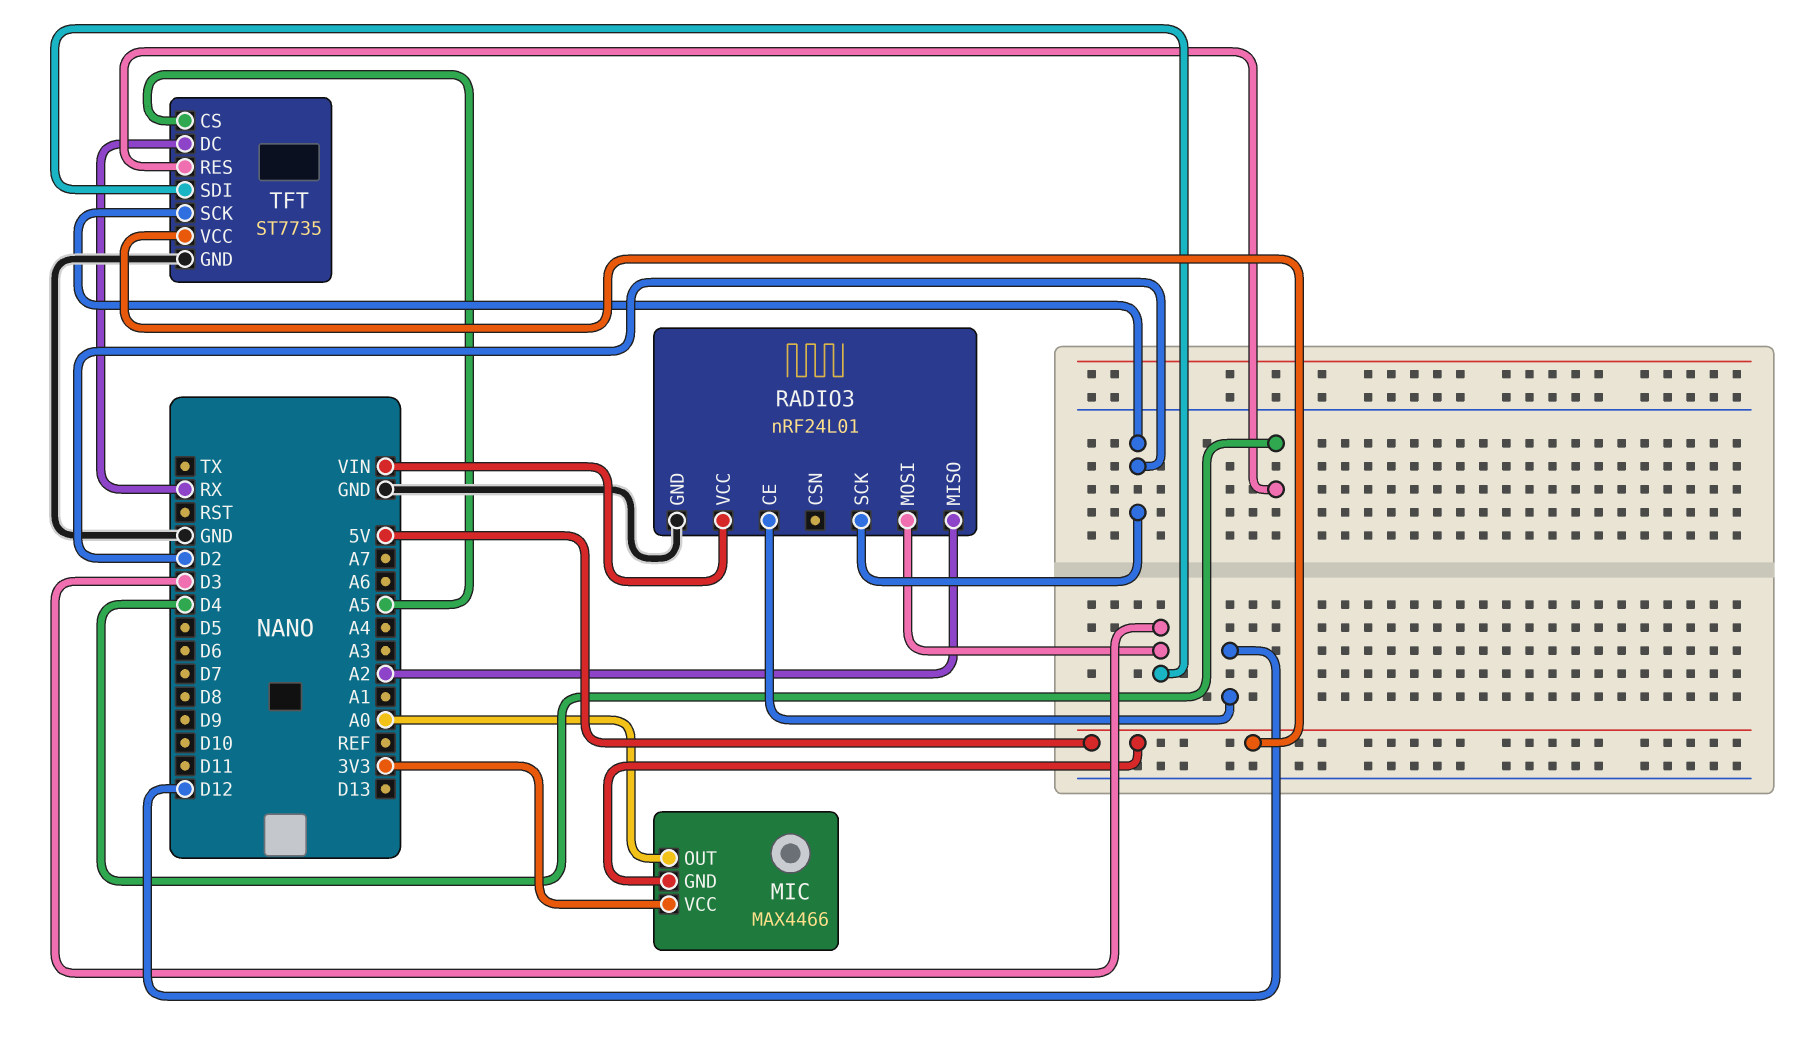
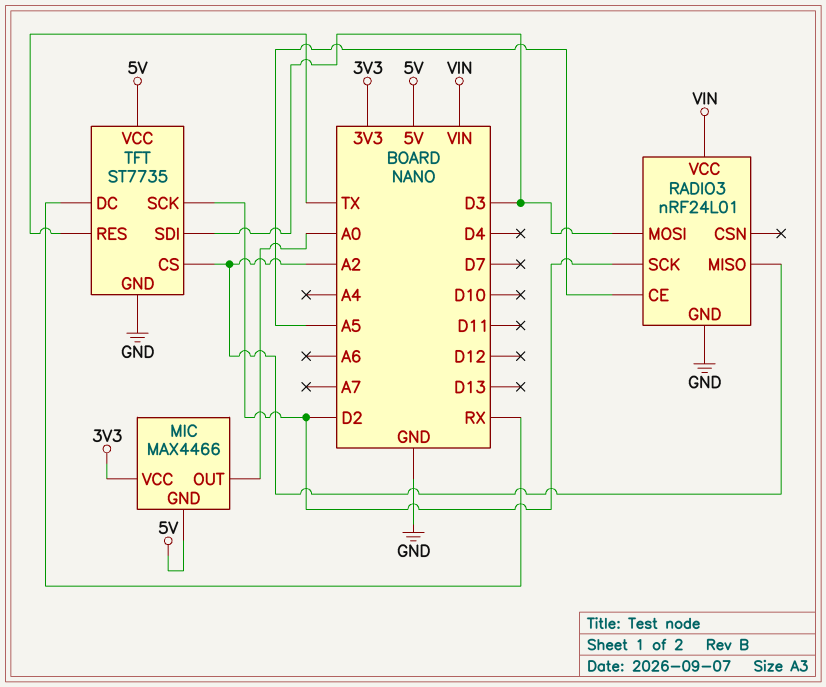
RADIO3 pin CE: D12 -> A5
TFT pin CS: A5 -> A2
TFT pin RES: D4 -> TX

